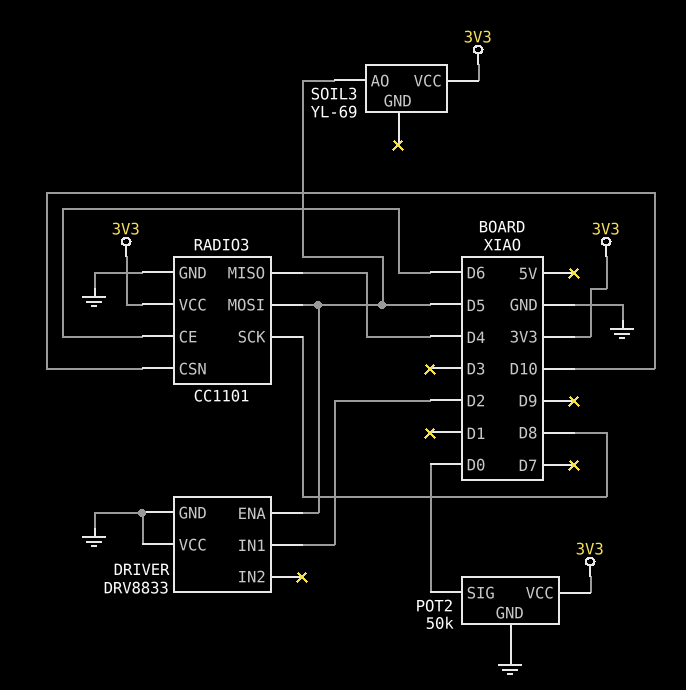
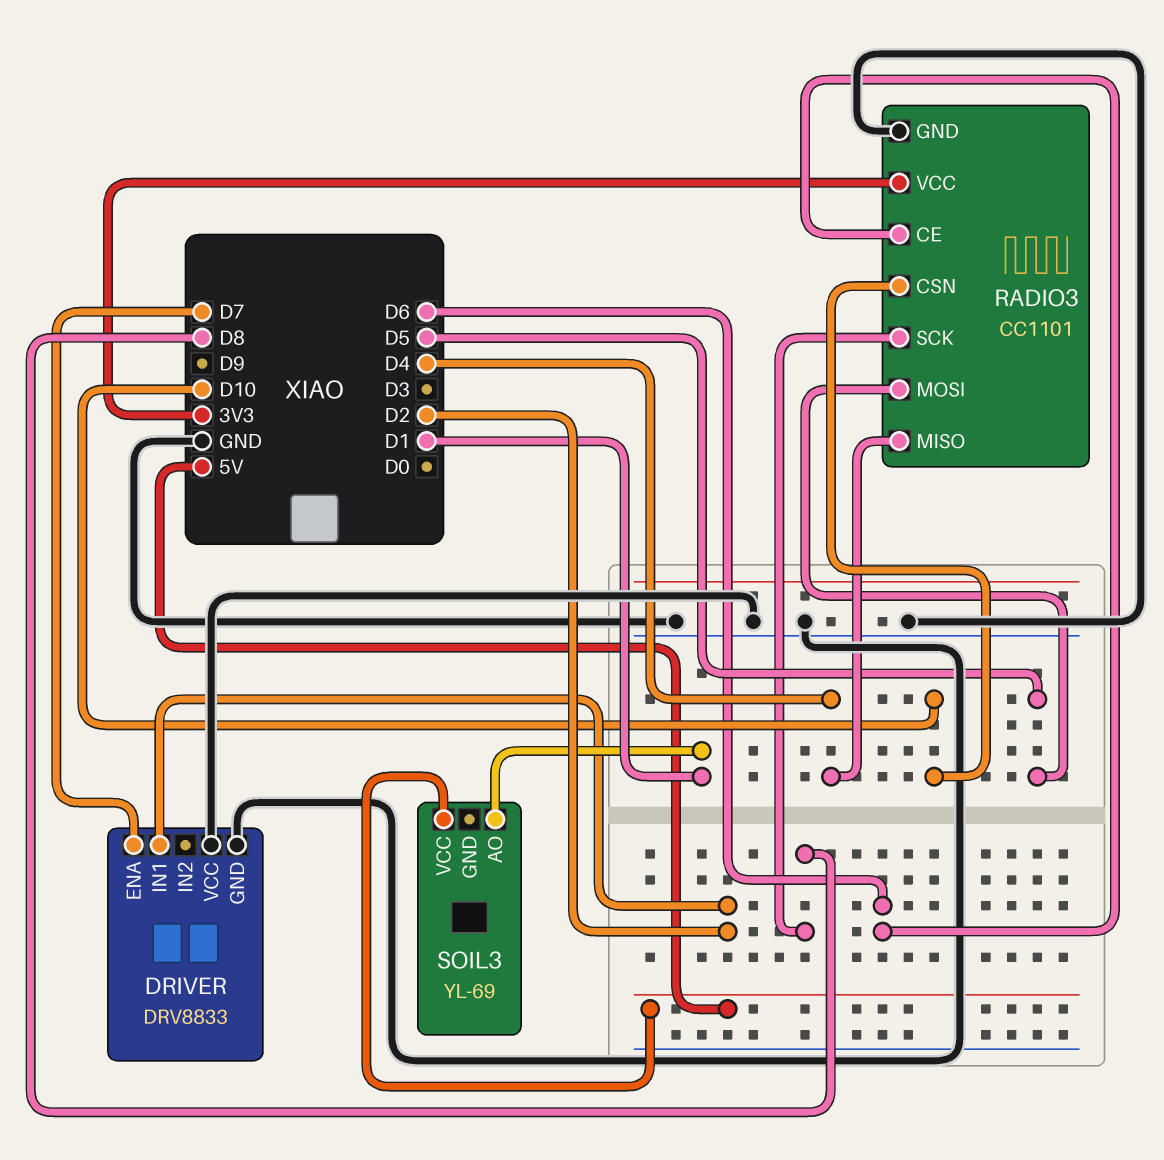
DRIVER pin ENA: D5 -> D7
POT2: 50k -> none
POT2 pin GND: GND -> none
POT2 pin SIG: D0 -> none
POT2 pin VCC: 3V3 -> none
SOIL3 pin AO: D5 -> D1
SOIL3 pin VCC: 3V3 -> 5V

